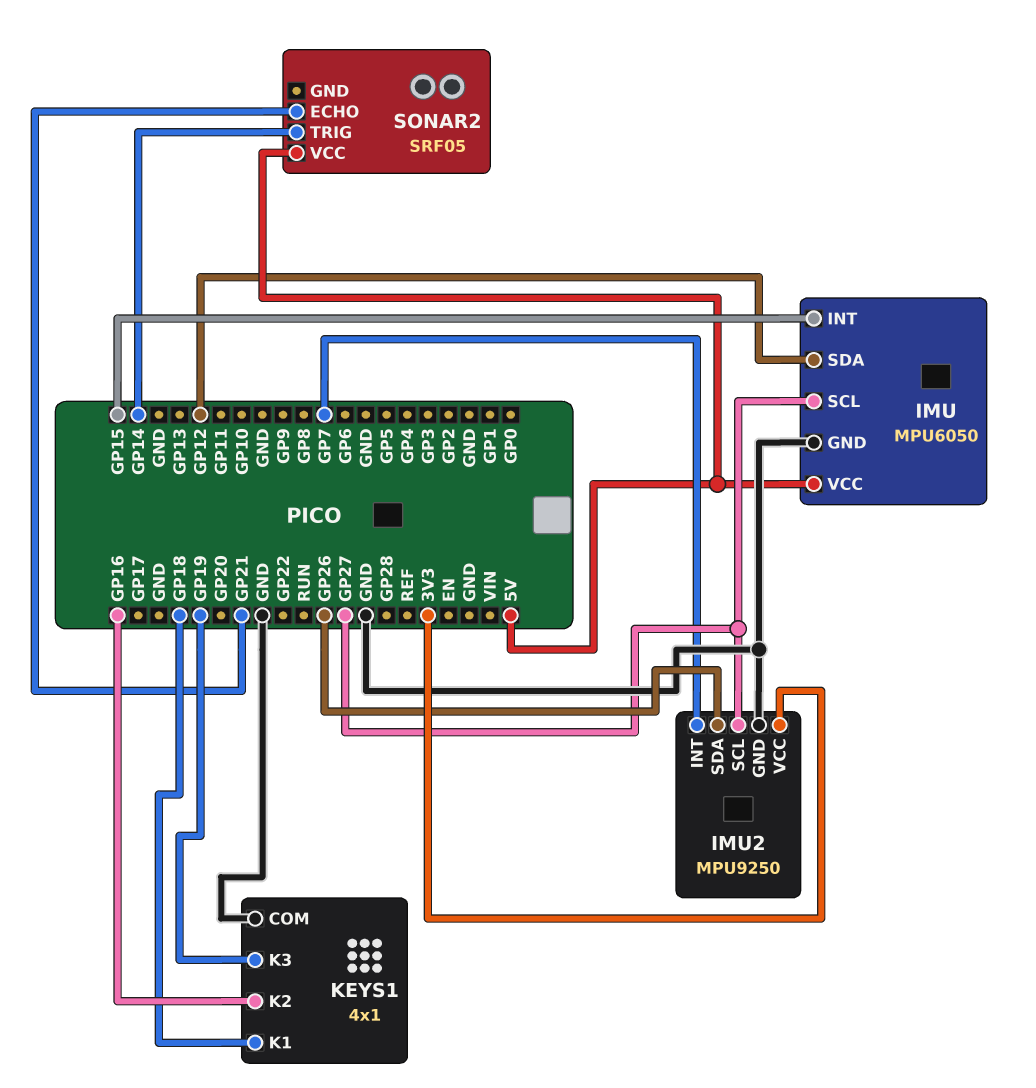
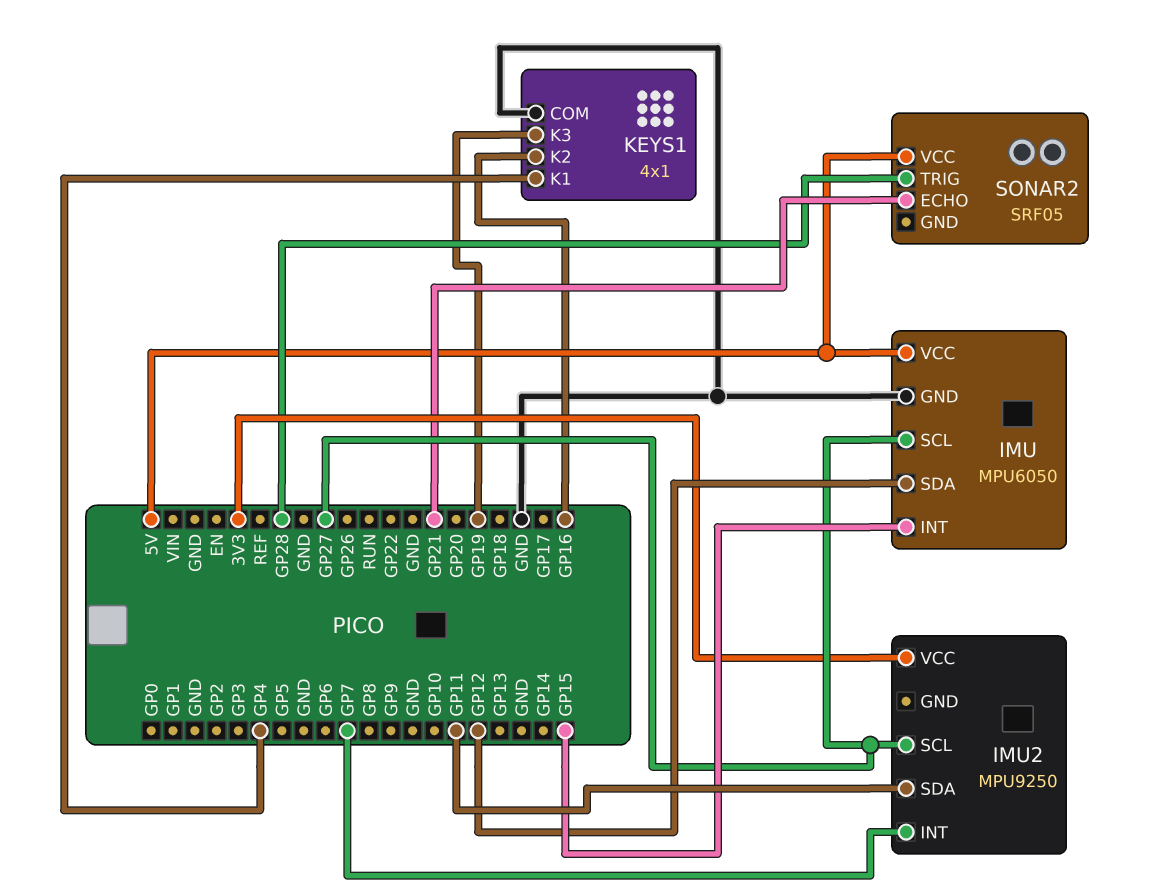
IMU2 pin GND: GND -> none
IMU2 pin SDA: GP26 -> GP11
KEYS1 pin K1: GP18 -> GP4
SONAR2 pin TRIG: GP14 -> GP28

